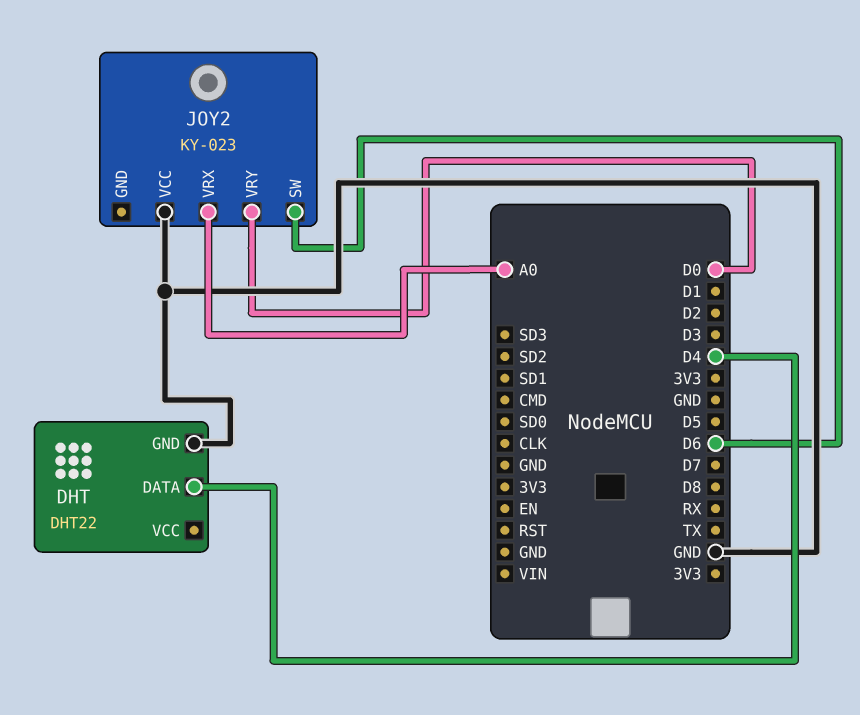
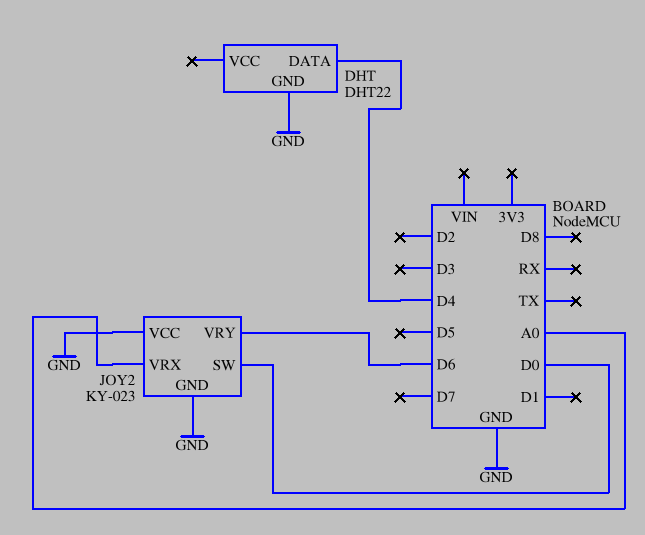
JOY2 pin GND: none -> GND
JOY2 pin SW: D6 -> D0
JOY2 pin VRY: D0 -> D6

